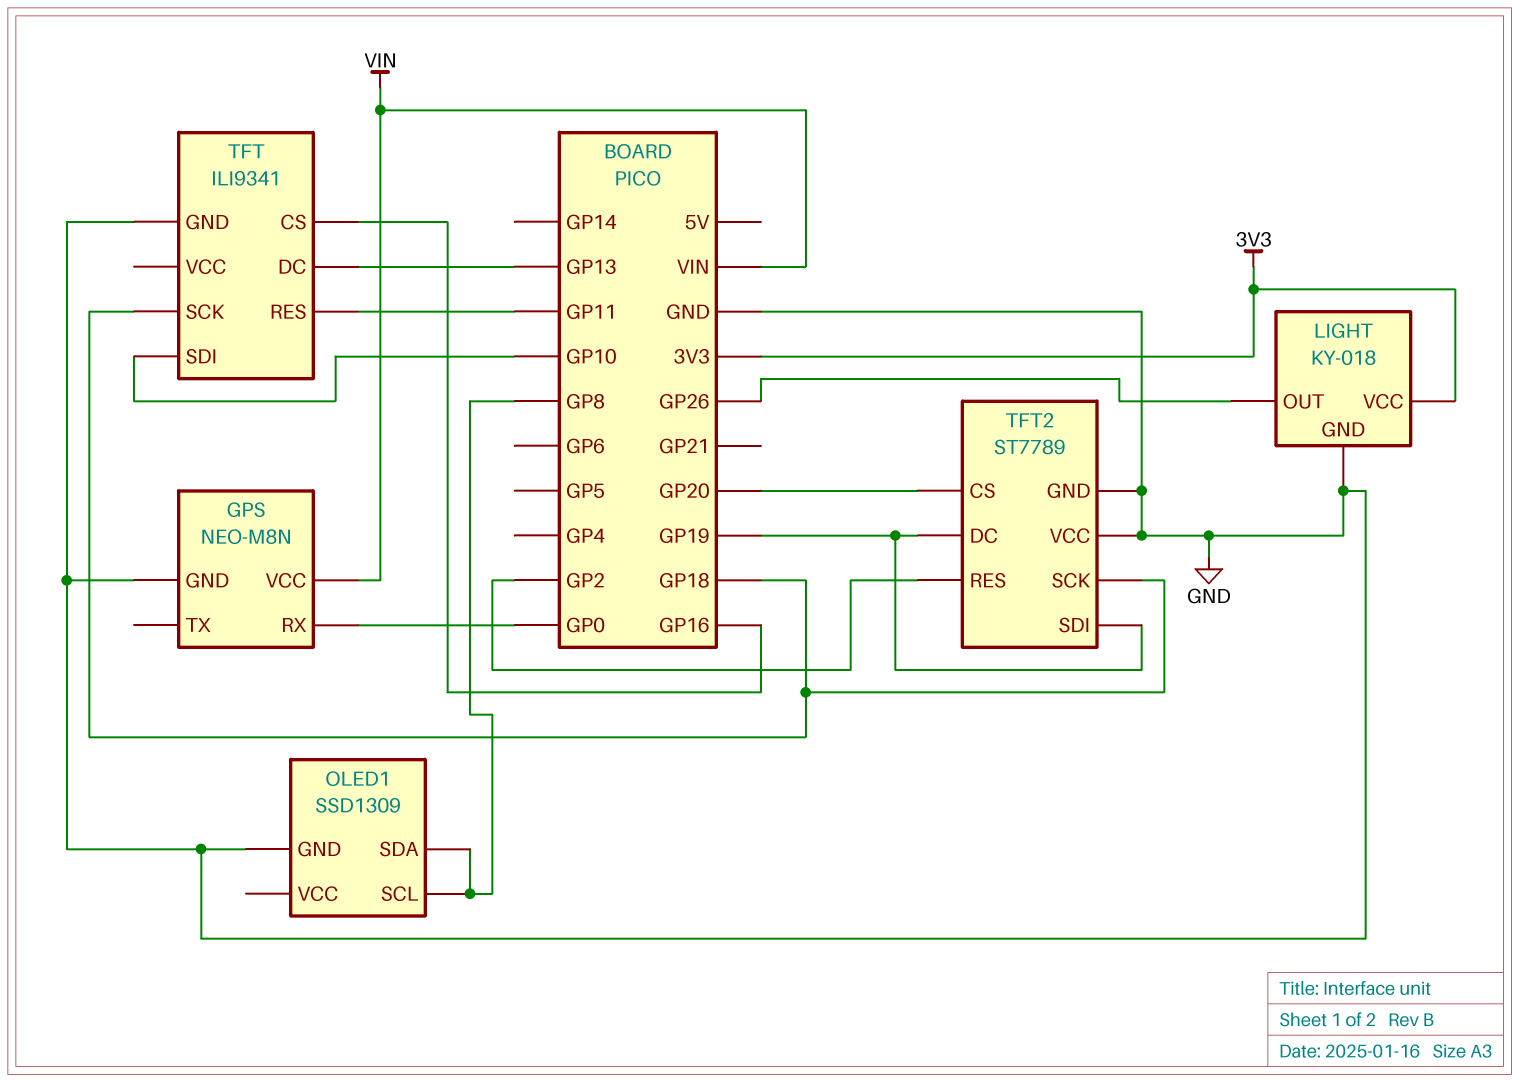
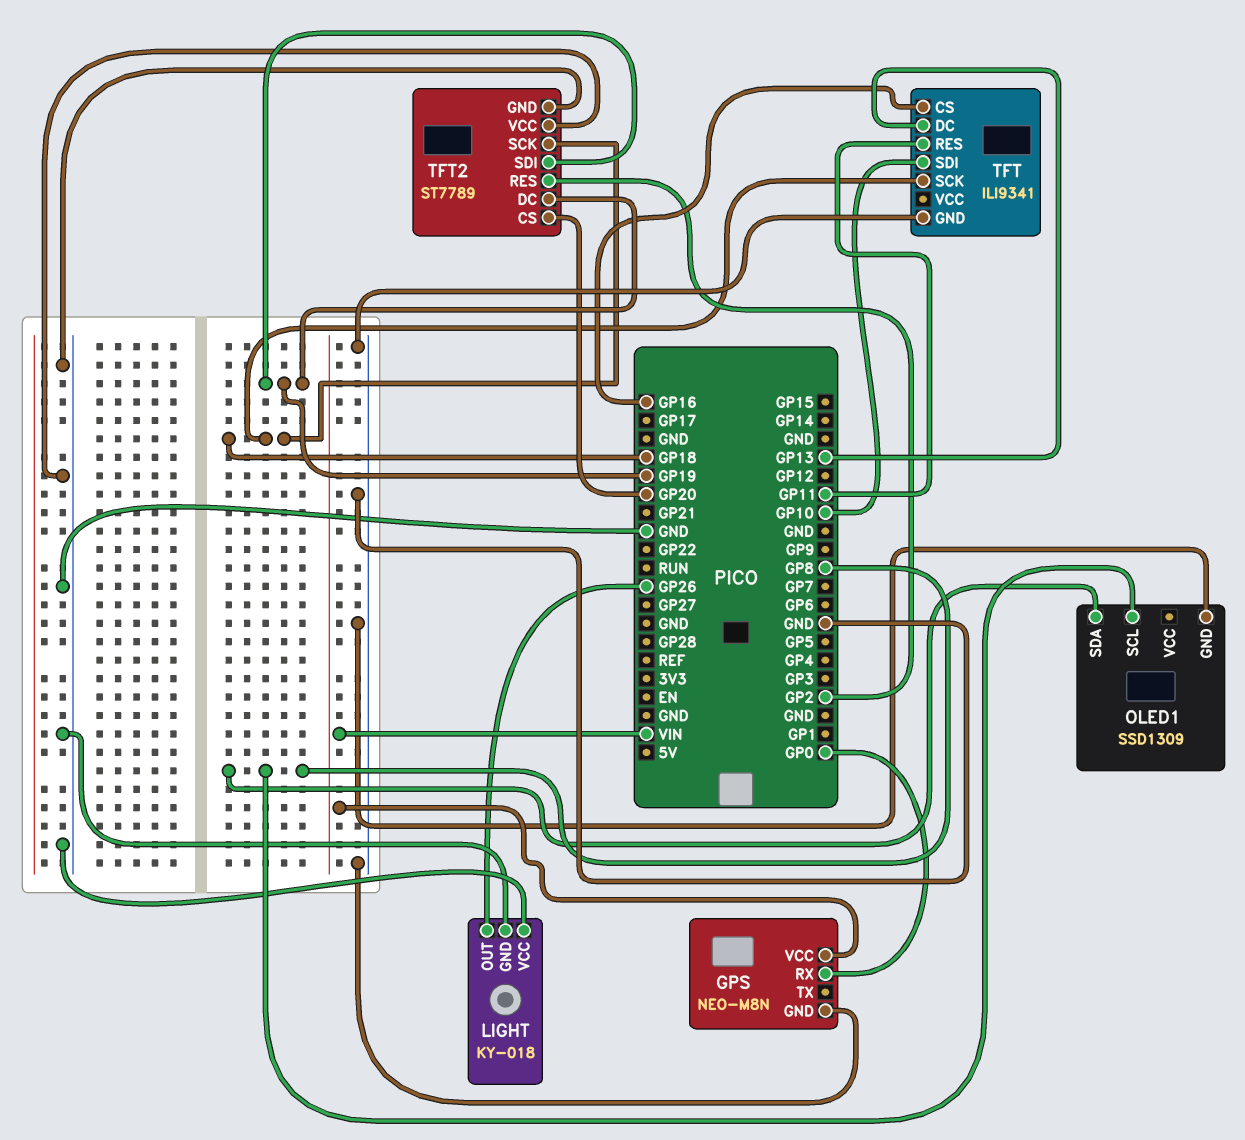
LIGHT pin VCC: 3V3 -> GND

